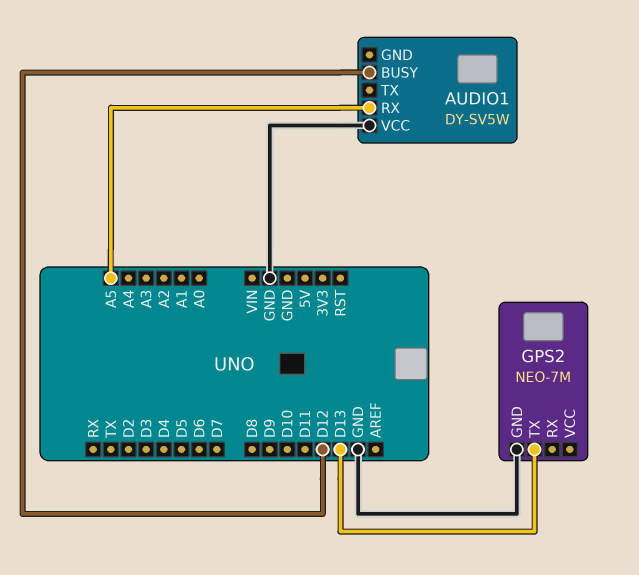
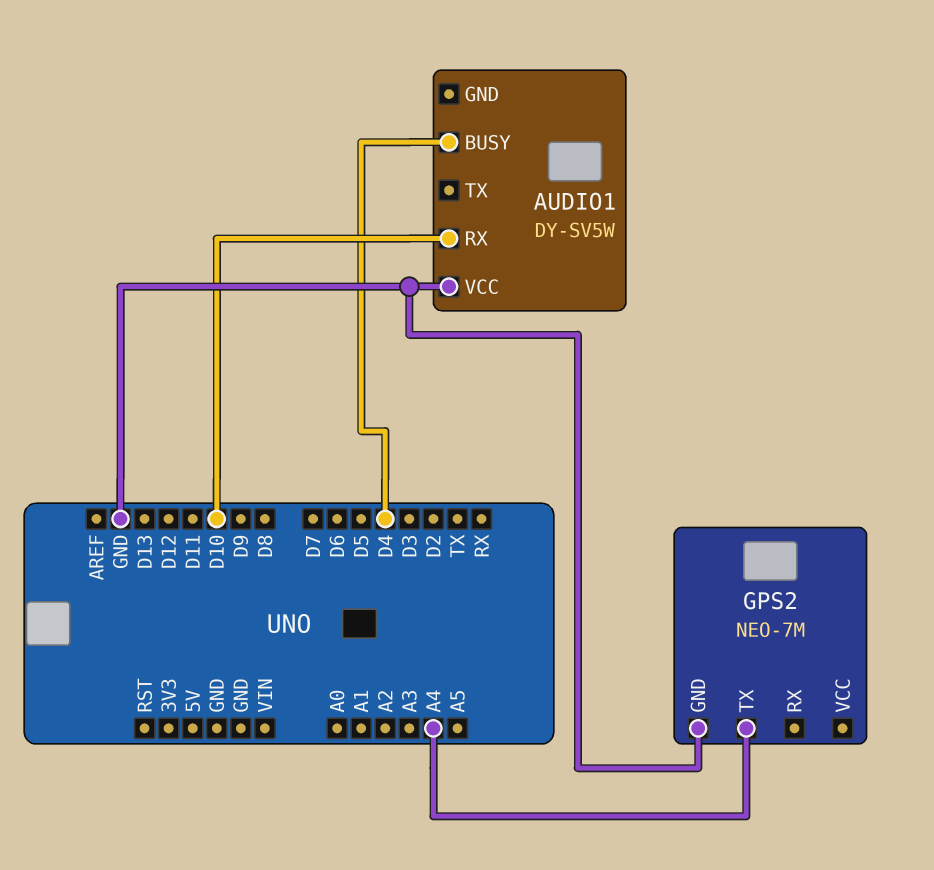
AUDIO1 pin BUSY: D12 -> D4
AUDIO1 pin RX: A5 -> D10
GPS2 pin TX: D13 -> A4

